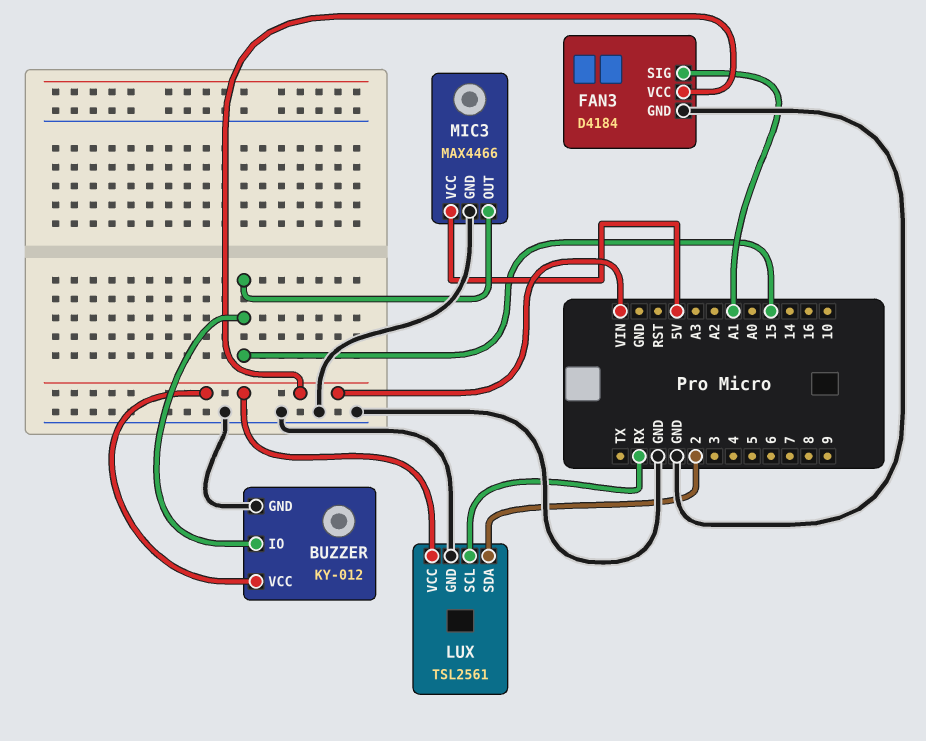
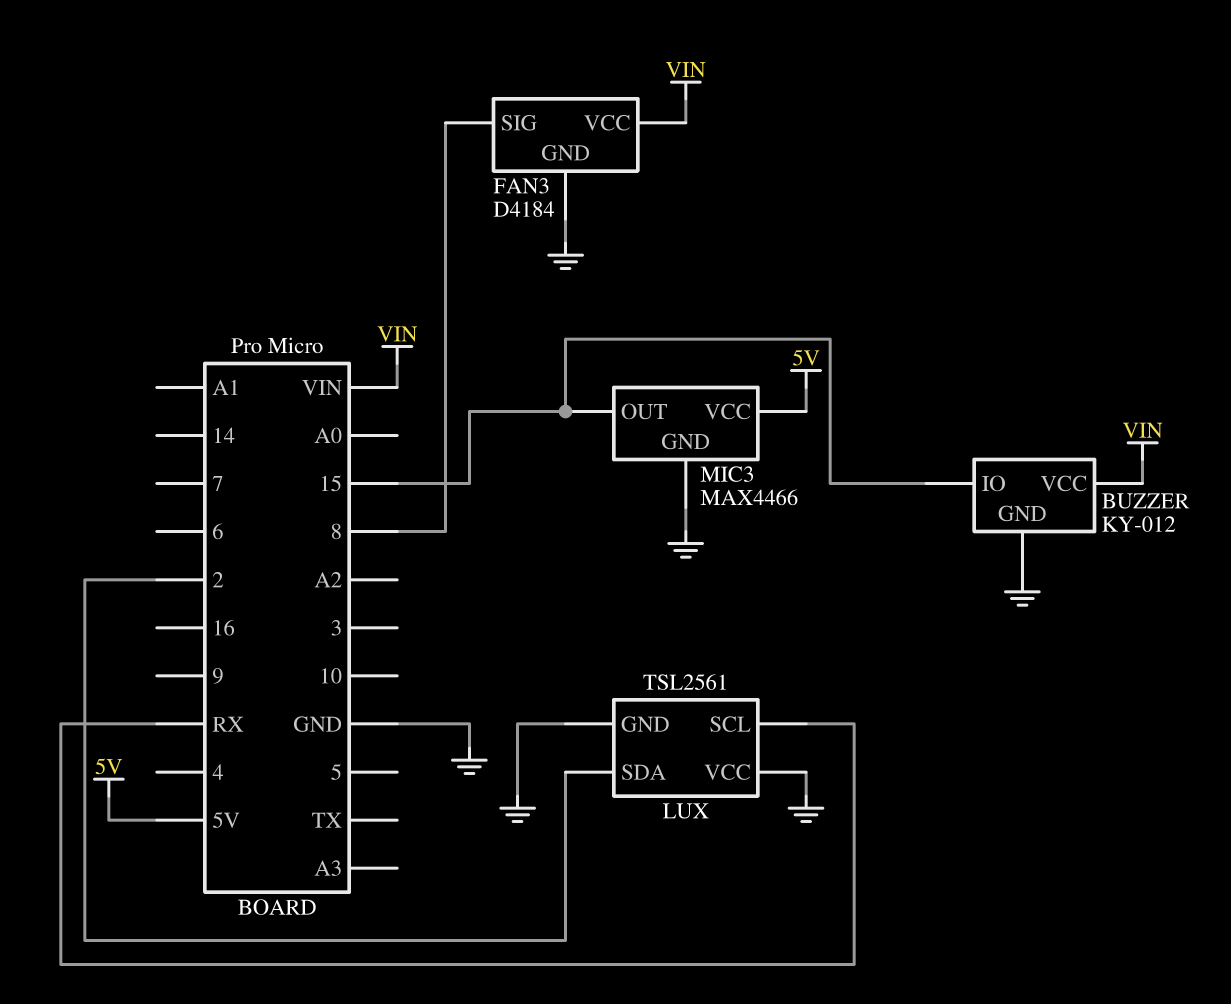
FAN3 pin SIG: A1 -> 8
LUX pin VCC: VIN -> GND

